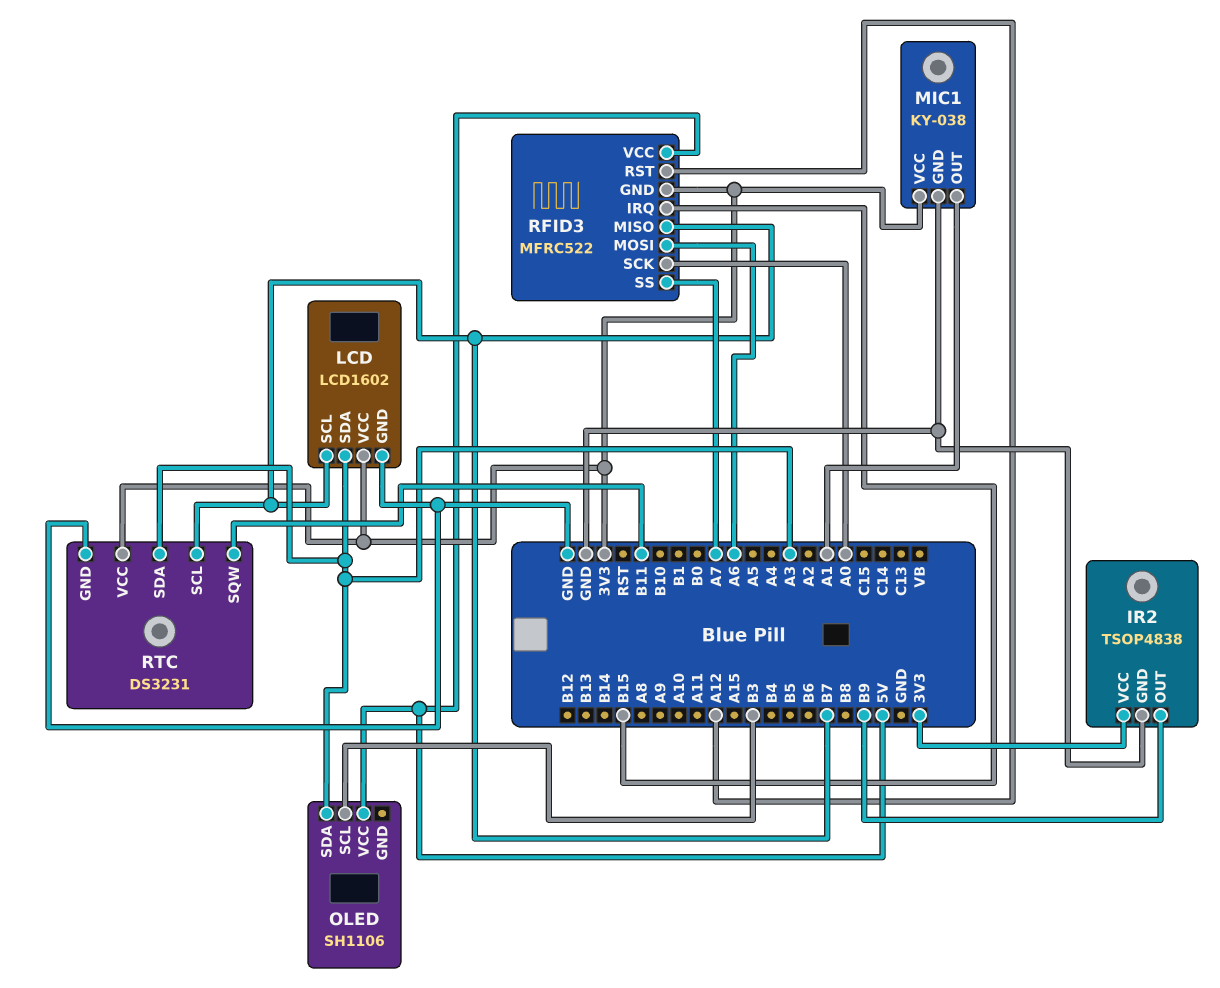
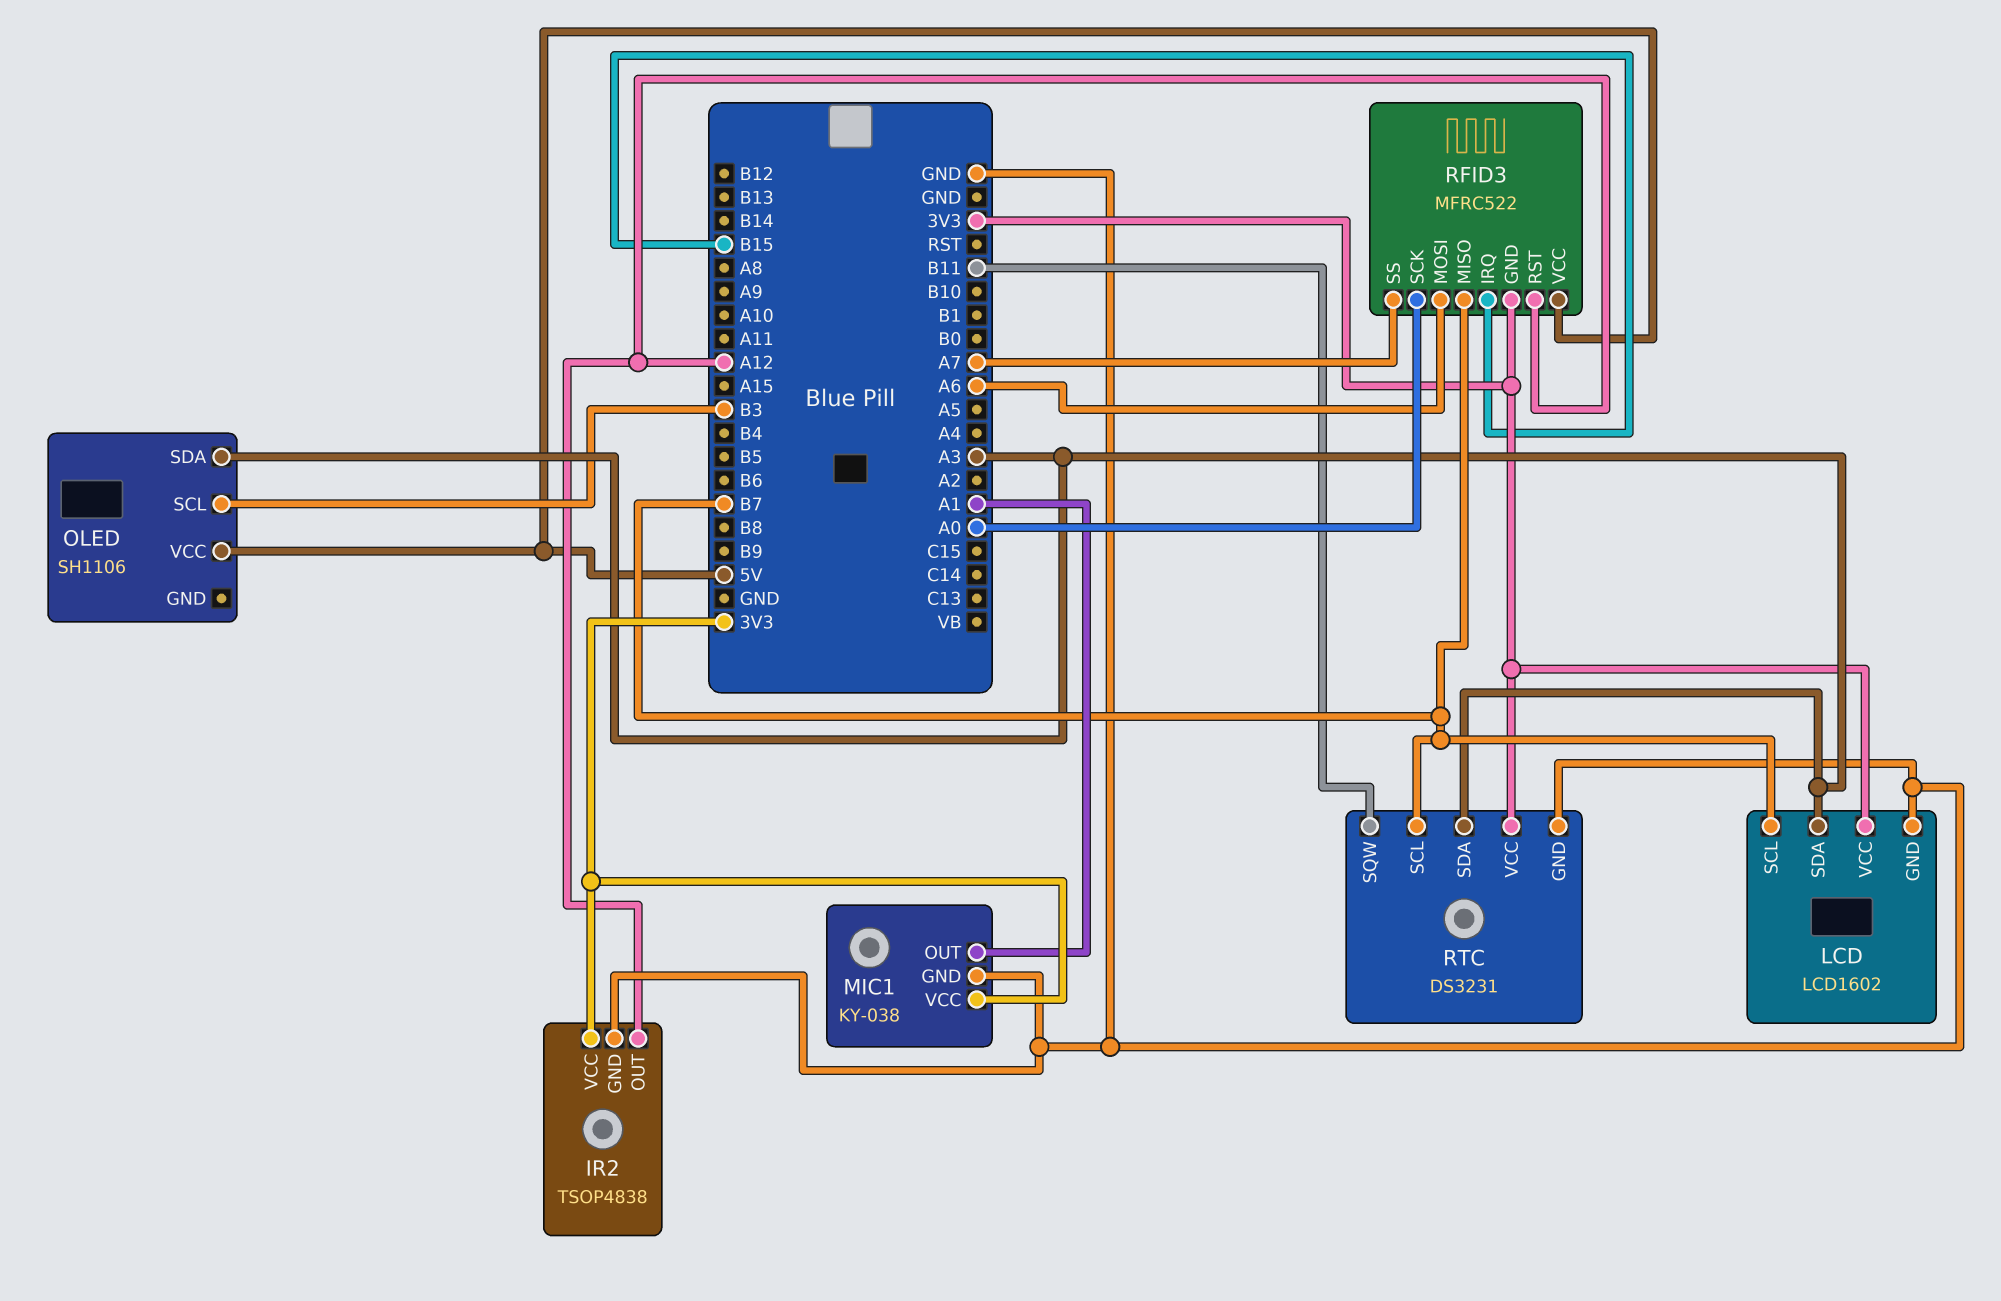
IR2 pin OUT: B9 -> A12

